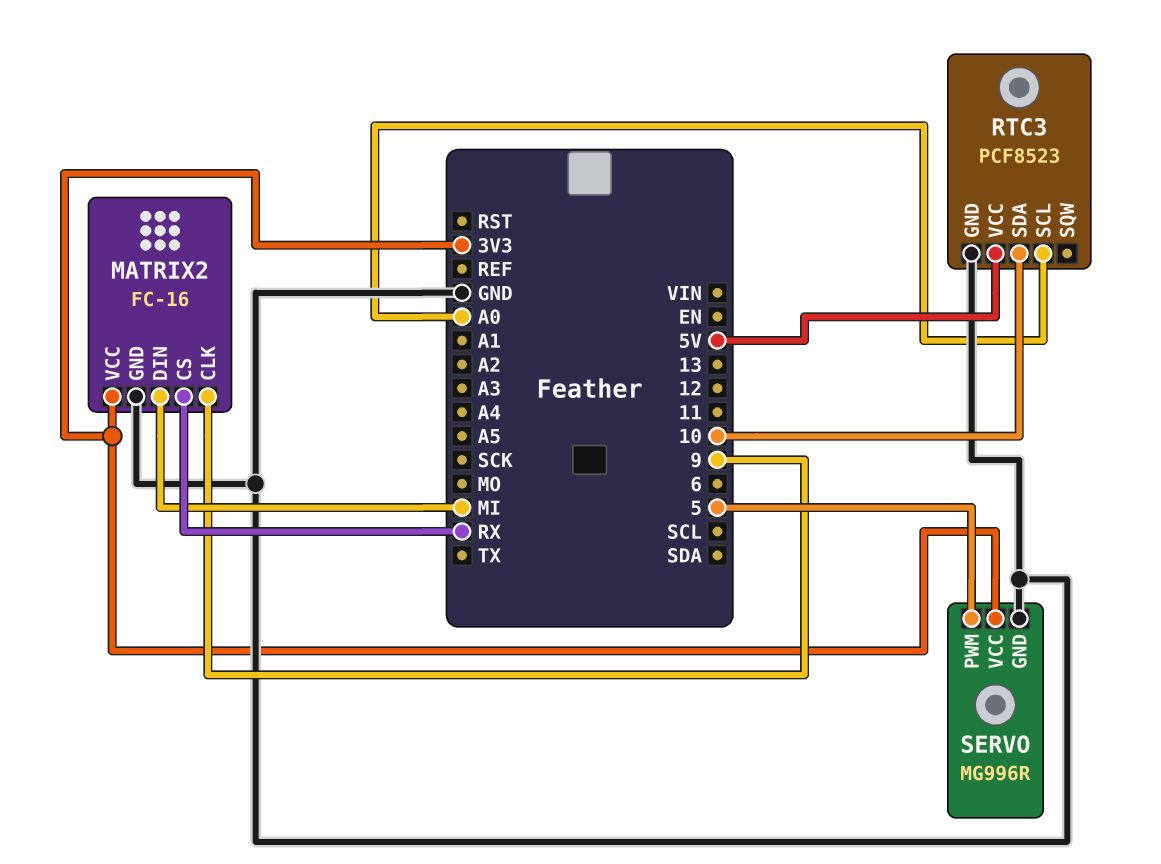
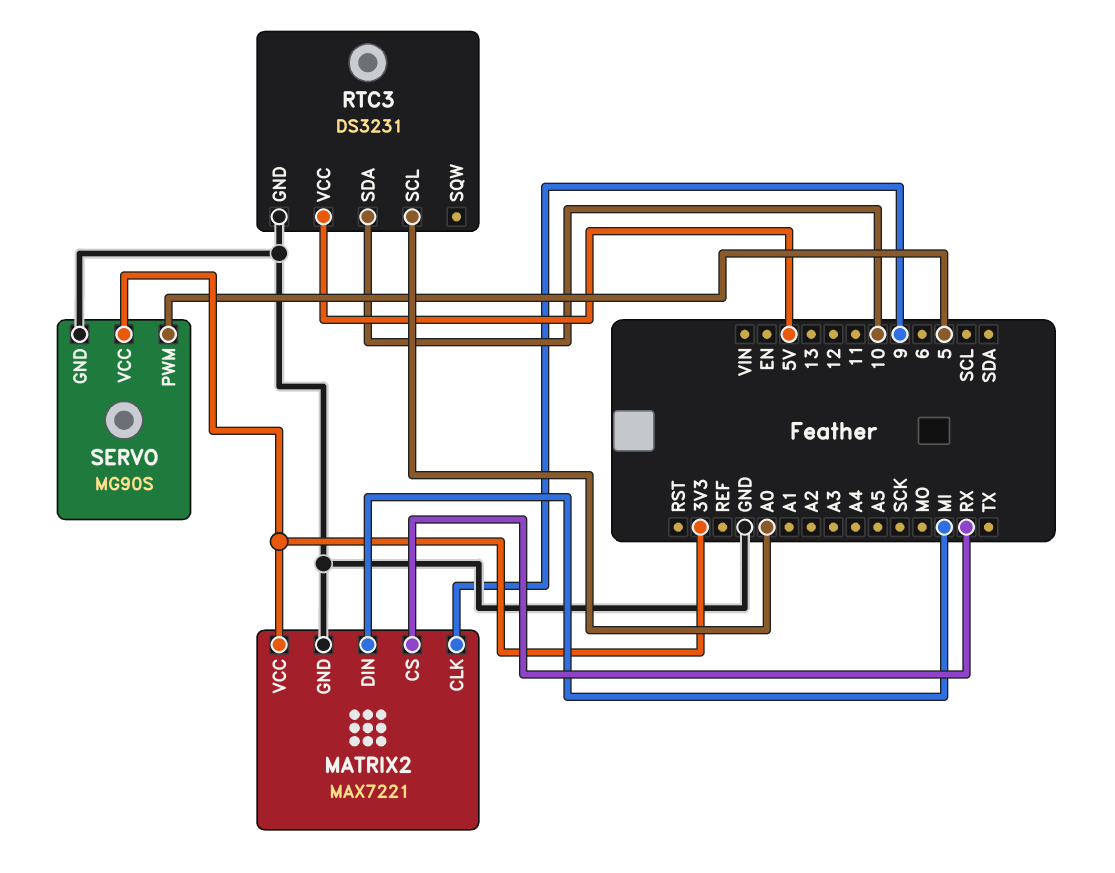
MATRIX2: FC-16 -> MAX7221
RTC3: PCF8523 -> DS3231
SERVO: MG996R -> MG90S

